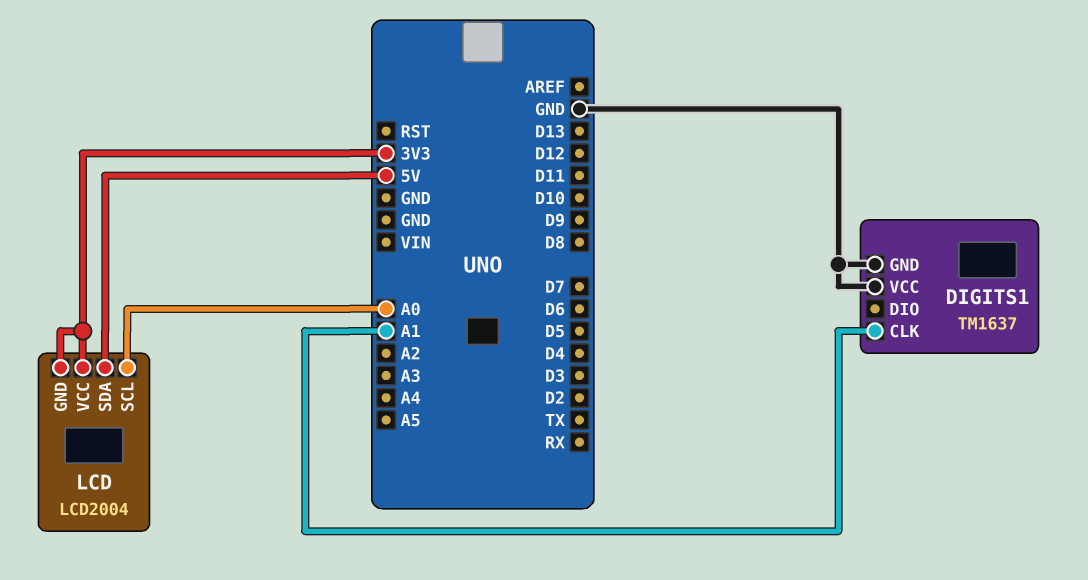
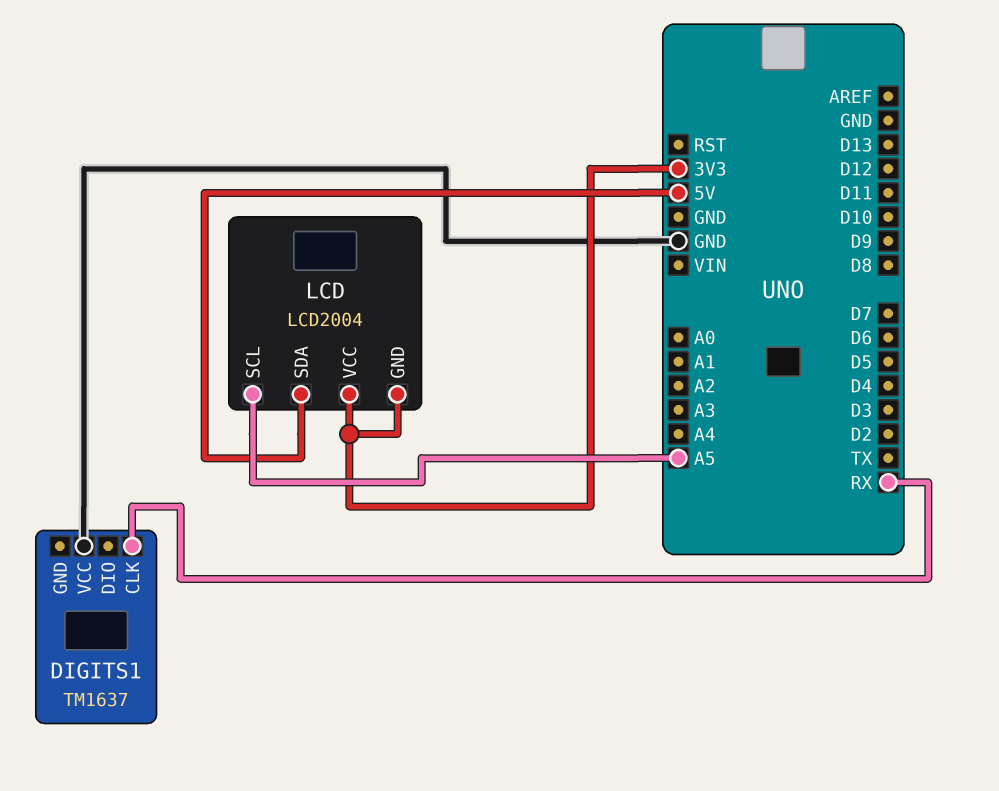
DIGITS1 pin CLK: A1 -> RX
DIGITS1 pin GND: GND -> none
LCD pin SCL: A0 -> A5

